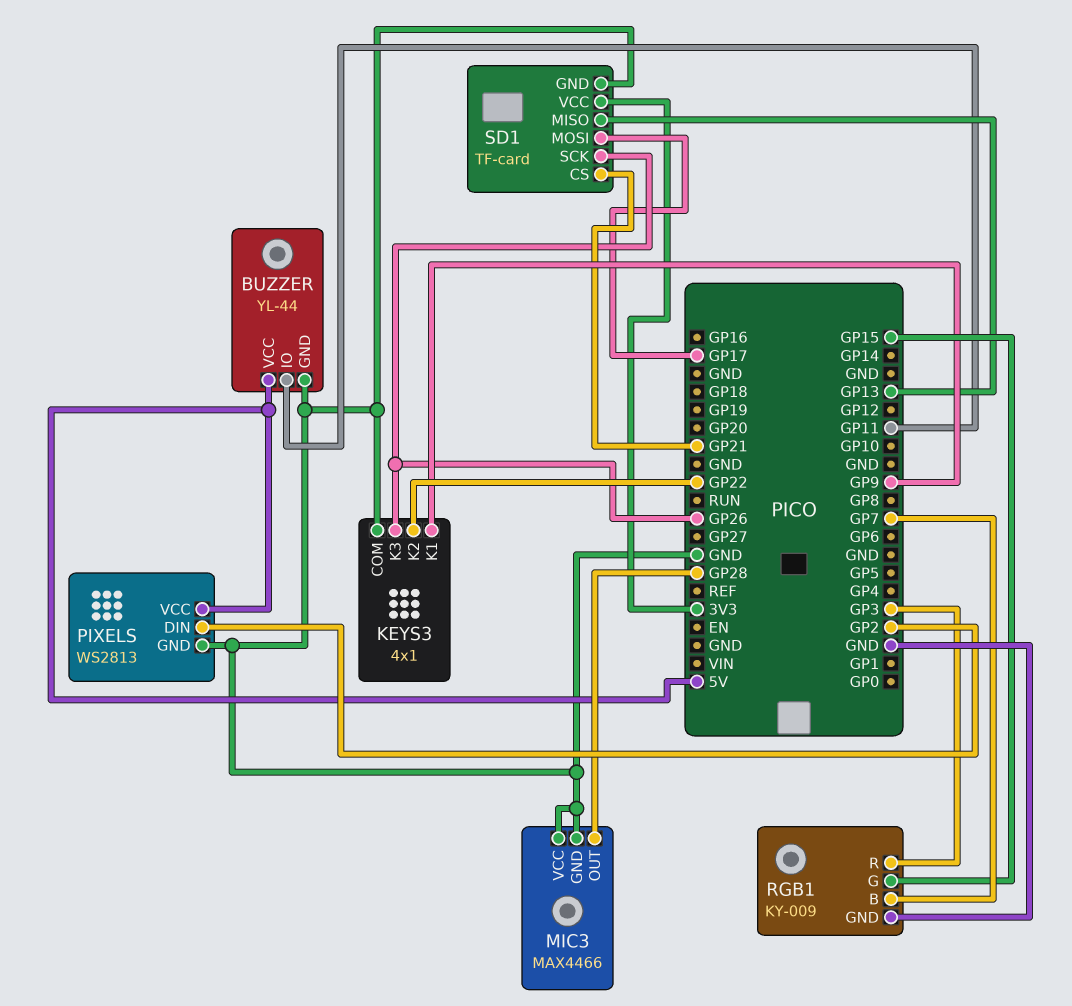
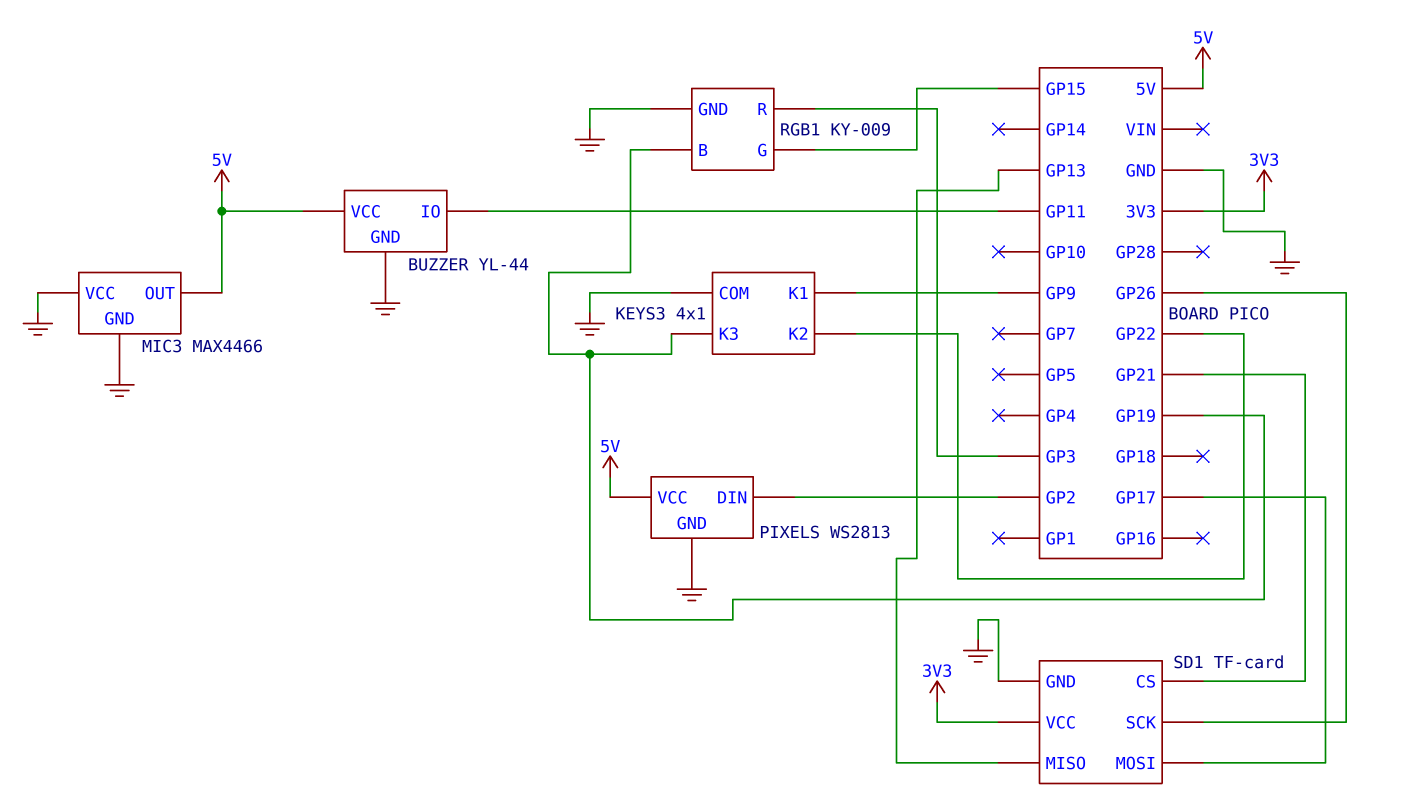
KEYS3 pin K3: GP26 -> GP19
MIC3 pin OUT: GP28 -> 5V
RGB1 pin B: GP7 -> GP19

